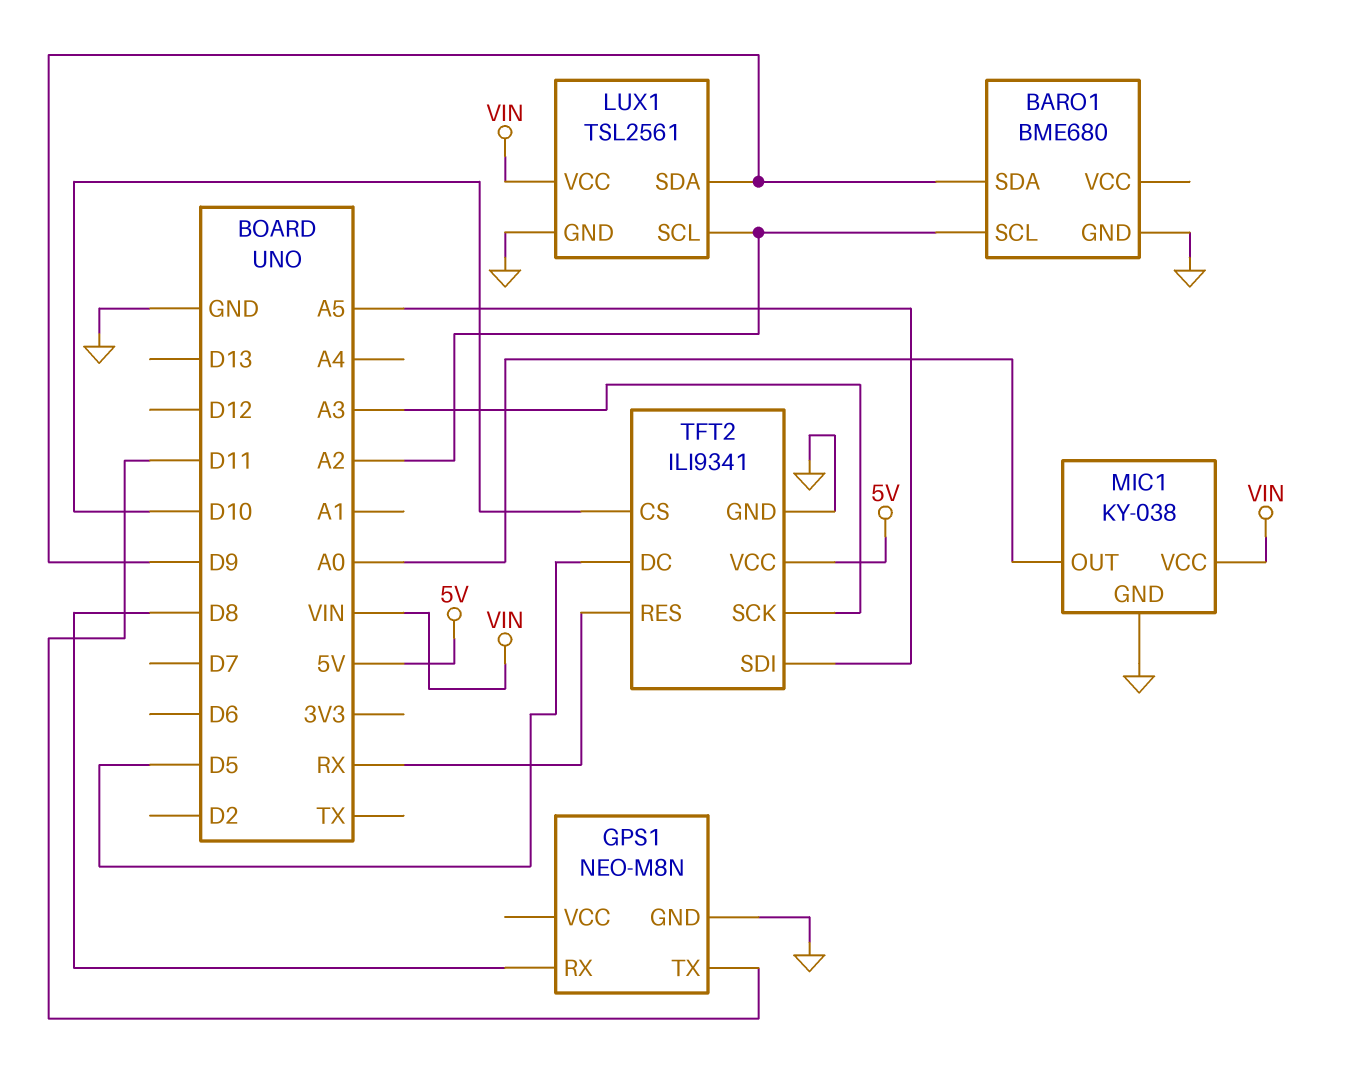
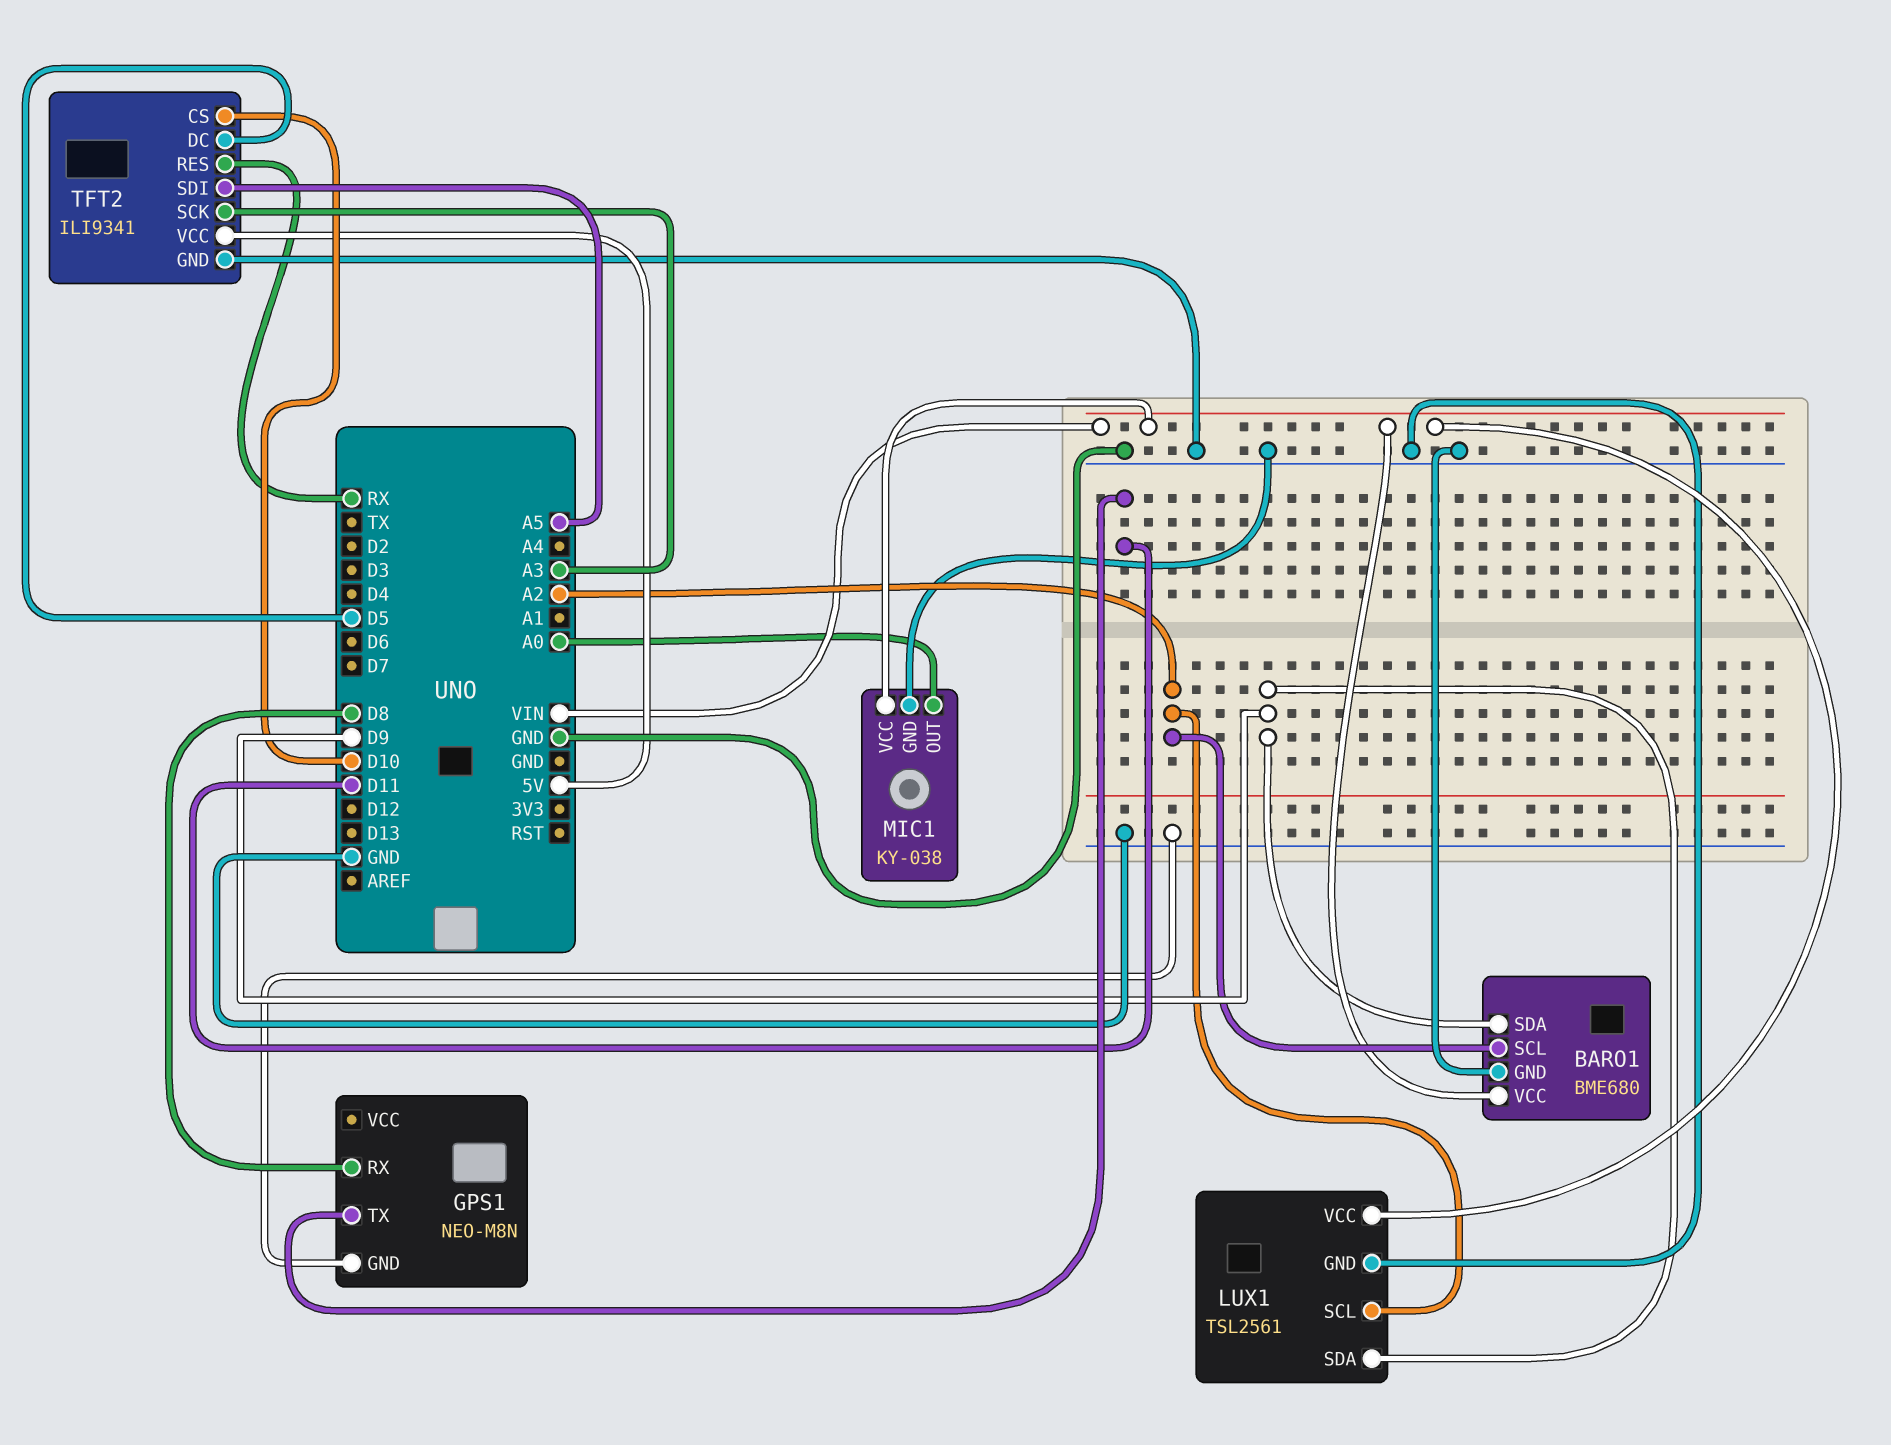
BARO1 pin VCC: none -> VIN

